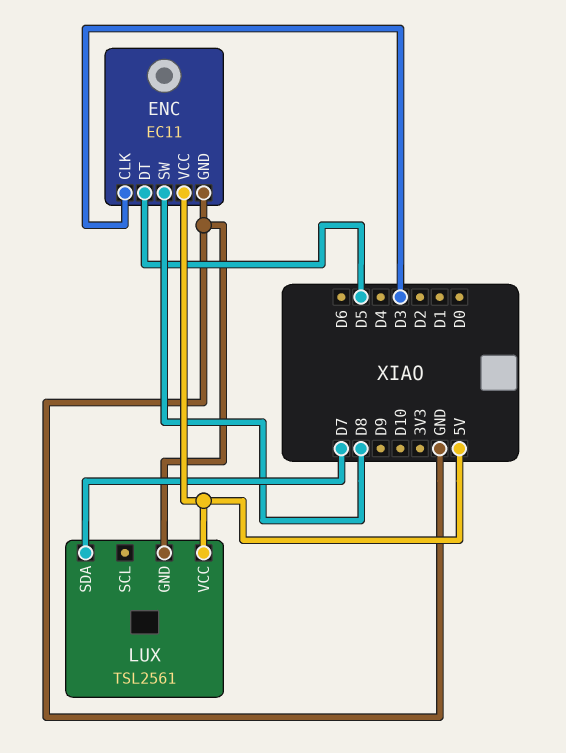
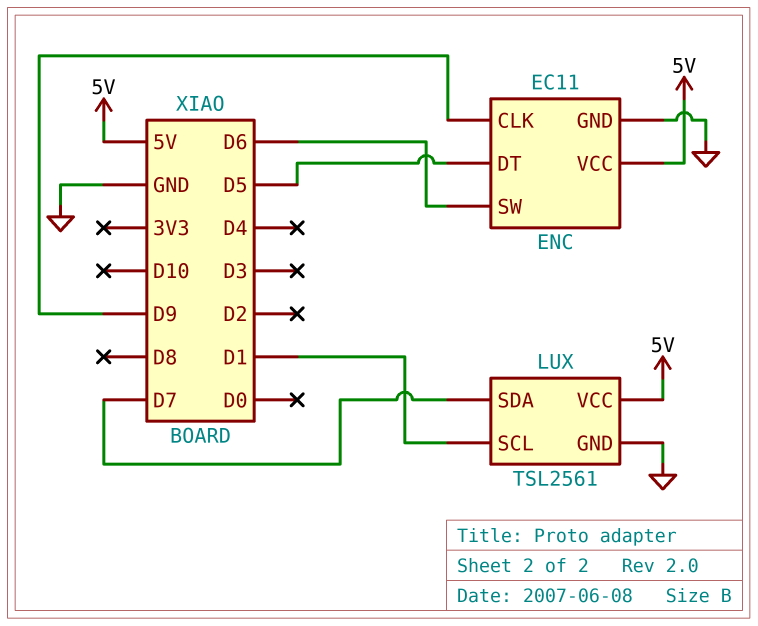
ENC pin CLK: D3 -> D9
ENC pin SW: D8 -> D6
LUX pin SCL: none -> D1

